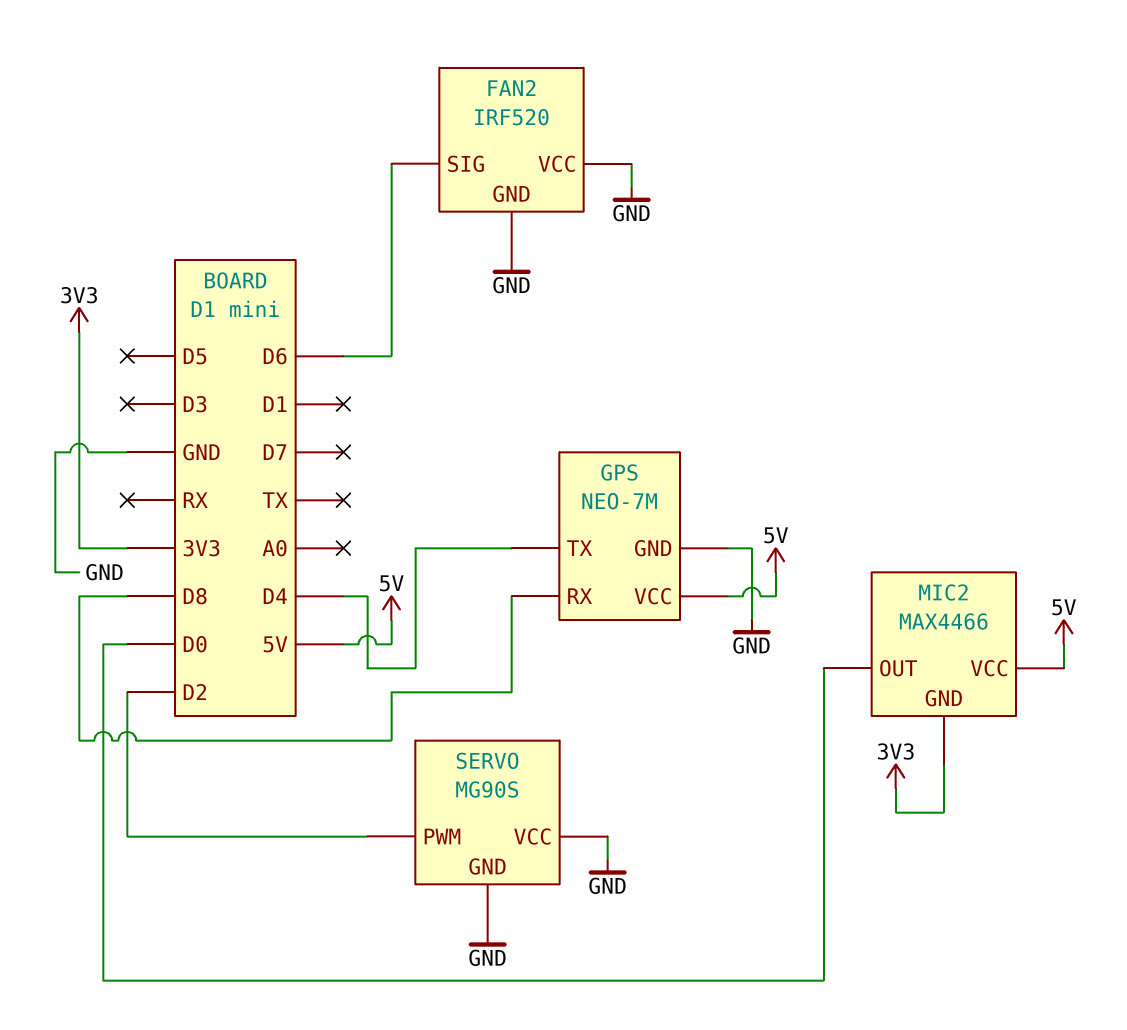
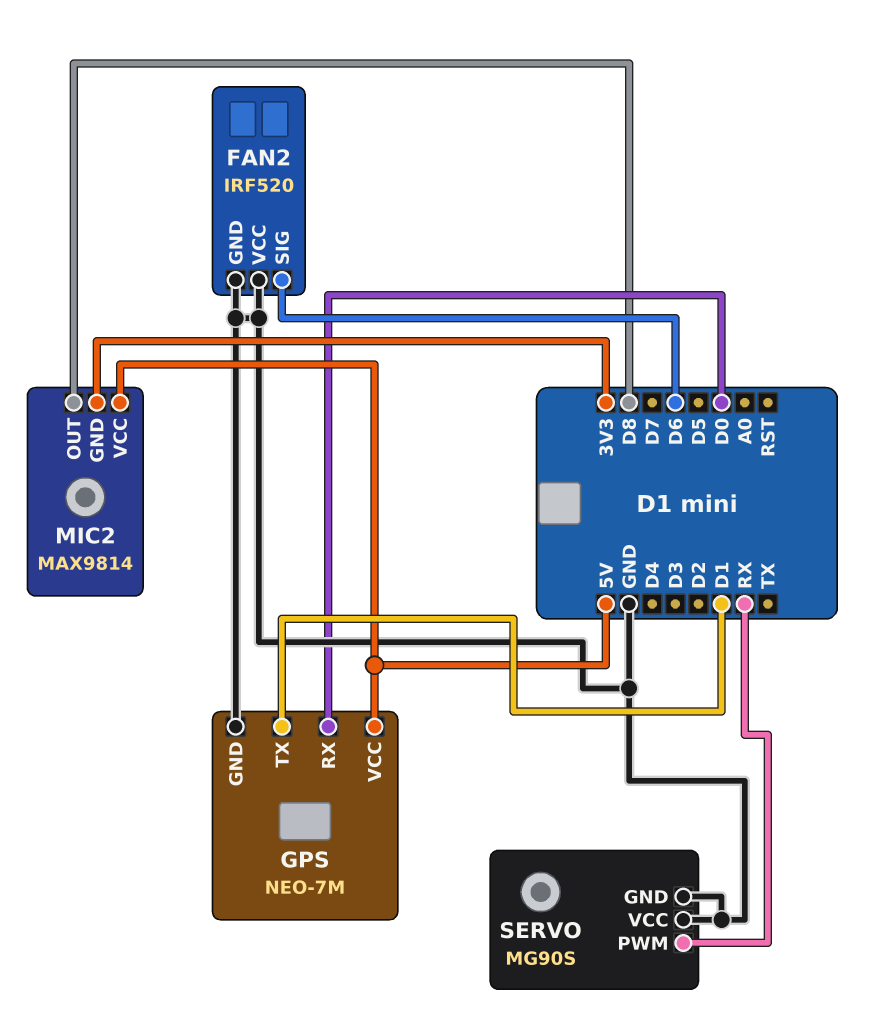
GPS pin RX: D8 -> D0
GPS pin TX: D4 -> D1
MIC2: MAX4466 -> MAX9814
MIC2 pin OUT: D0 -> D8
SERVO pin PWM: D2 -> RX

